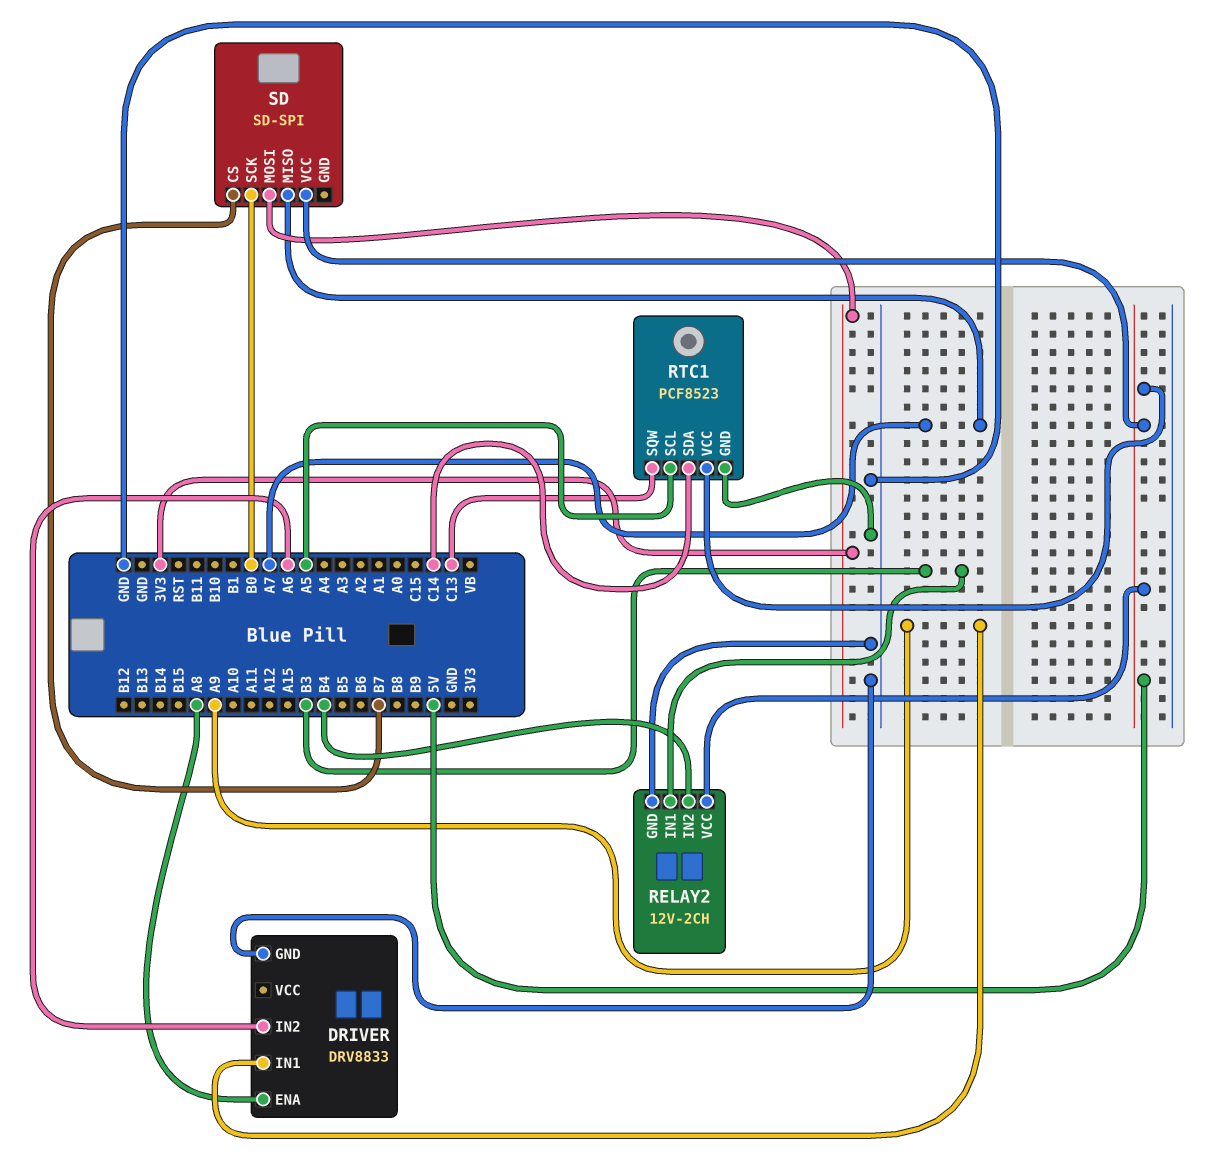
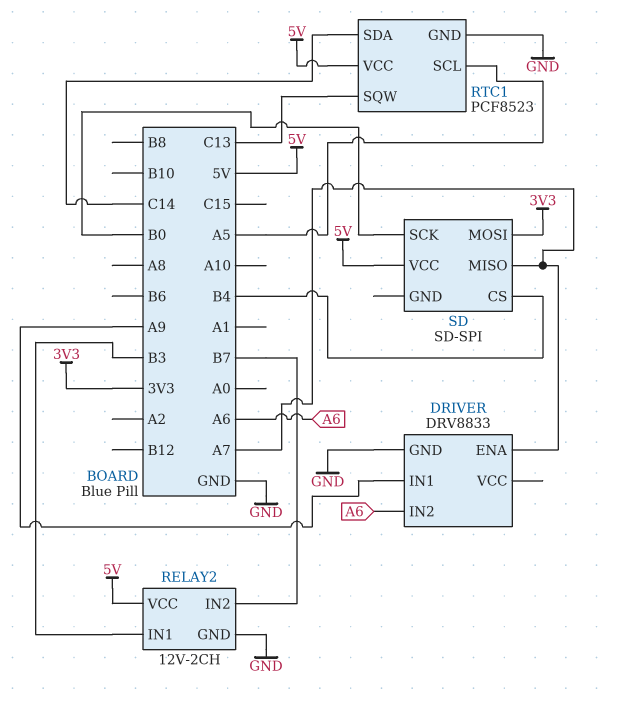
DRIVER pin ENA: A8 -> A7
RELAY2 pin IN2: B4 -> B7
SD pin CS: B7 -> B4

